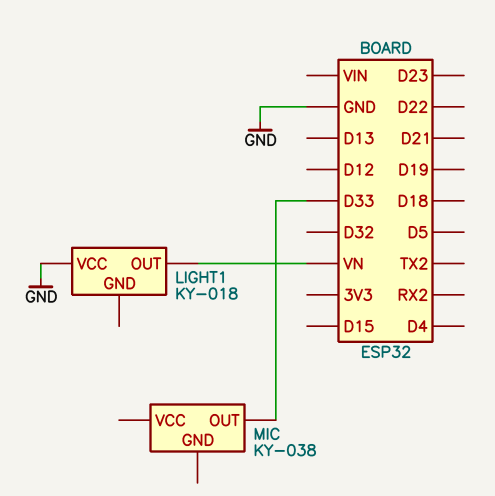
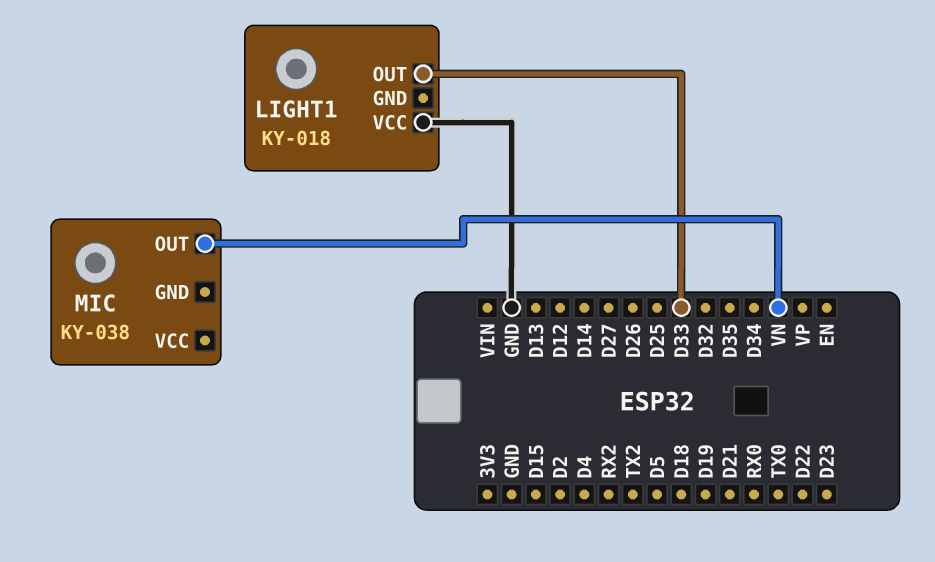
LIGHT1 pin OUT: VN -> D33
MIC pin OUT: D33 -> VN

